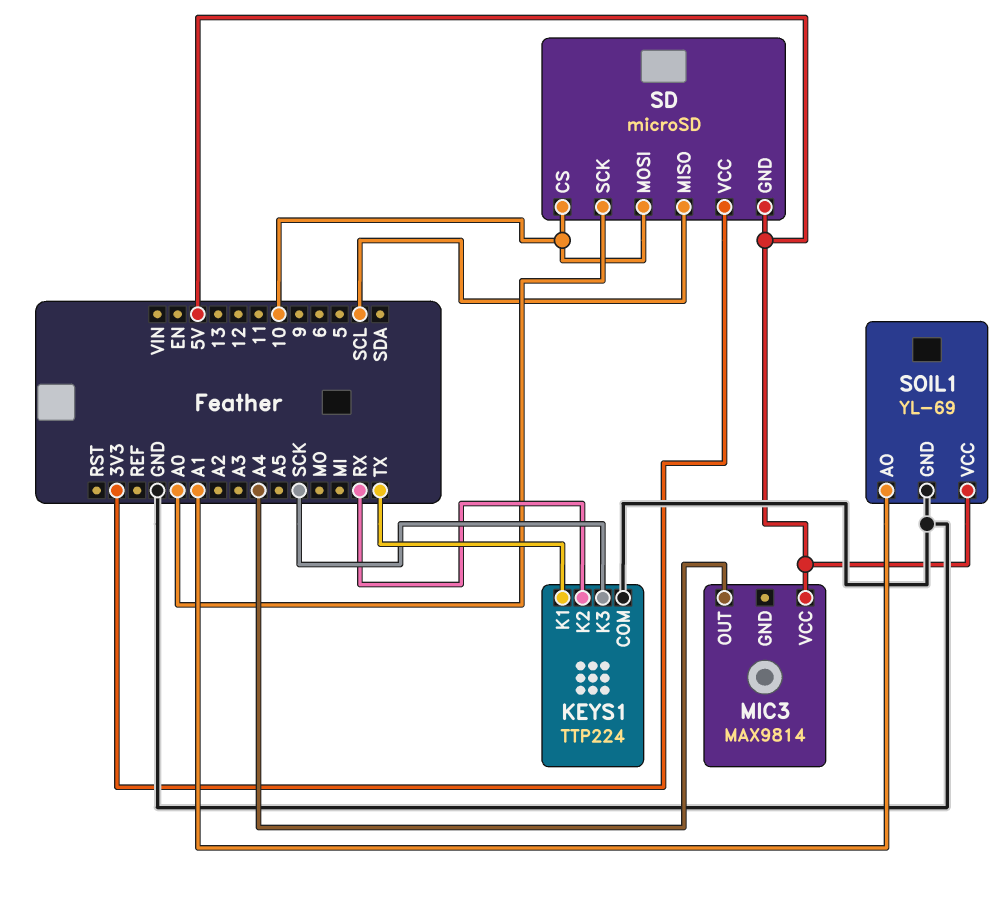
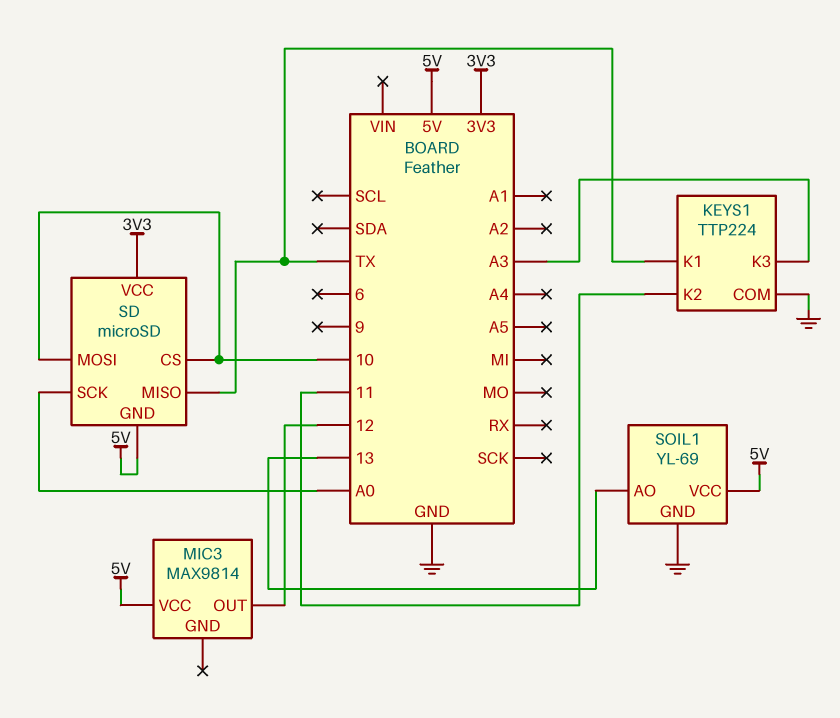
KEYS1 pin K2: RX -> 11
KEYS1 pin K3: SCK -> A3
MIC3 pin OUT: A4 -> 12
SD pin MISO: SCL -> TX
SOIL1 pin AO: A1 -> 13

